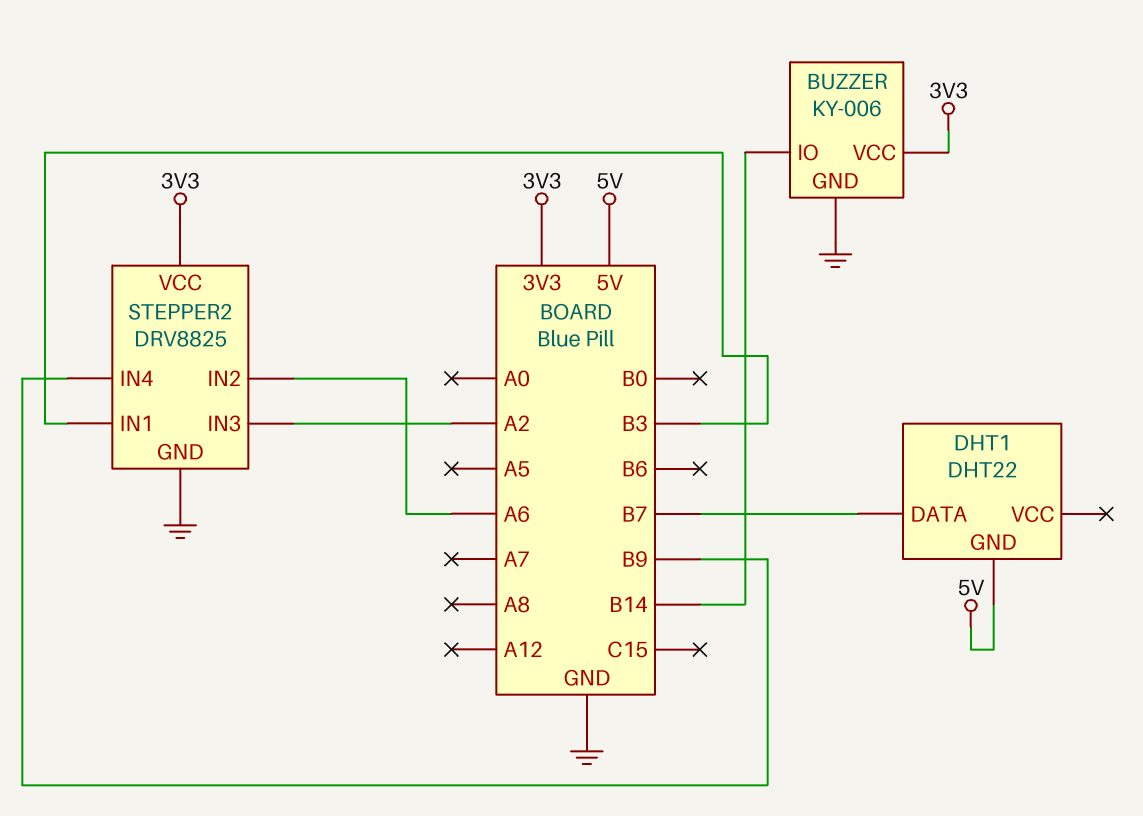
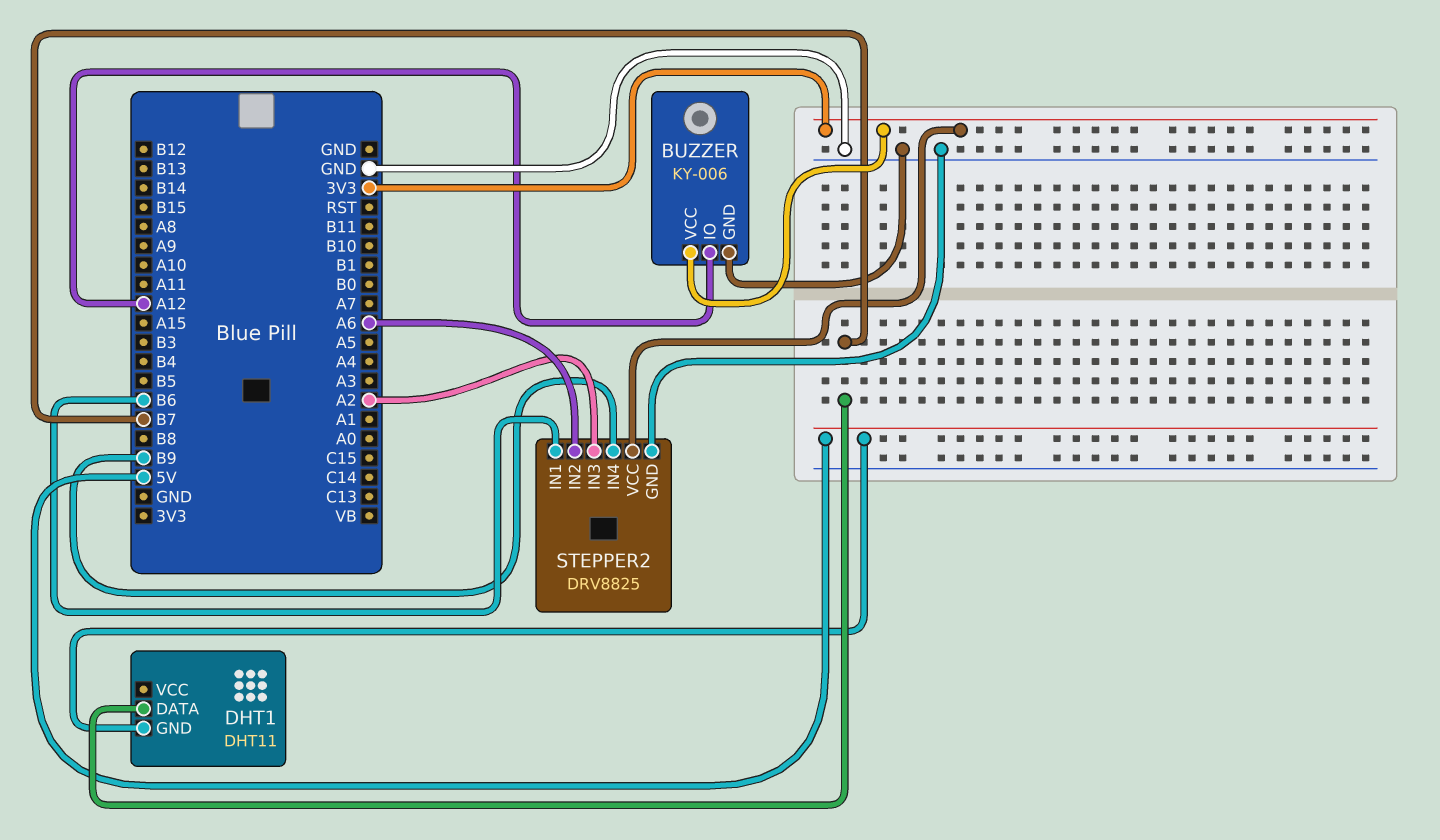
BUZZER pin IO: B14 -> A12
DHT1: DHT22 -> DHT11
STEPPER2 pin IN1: B3 -> B6

